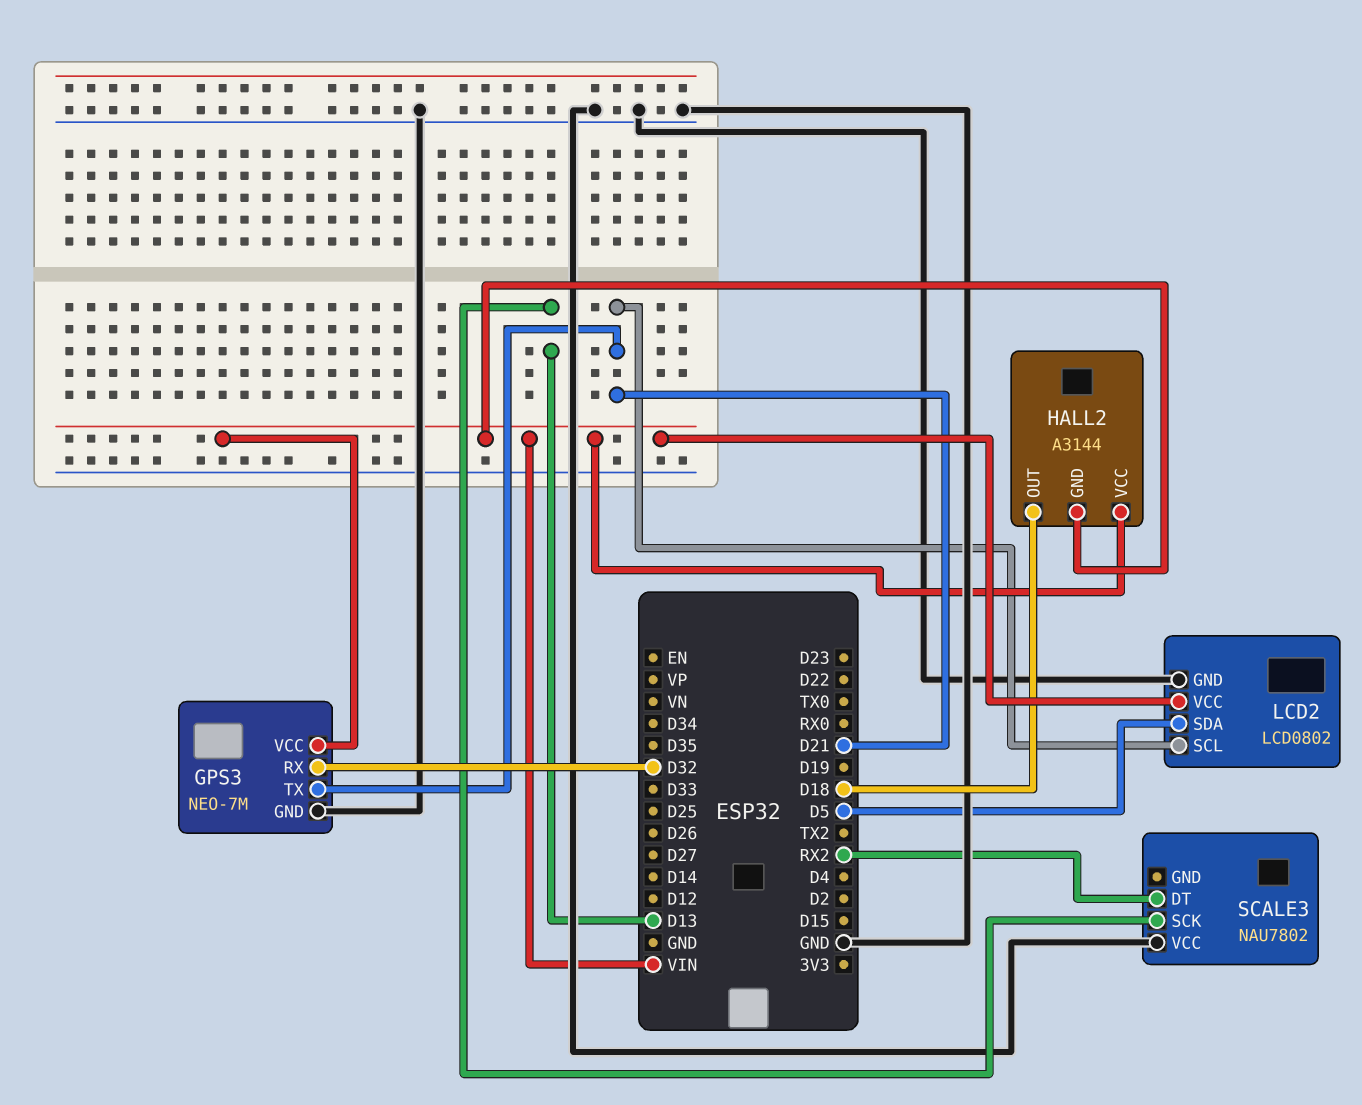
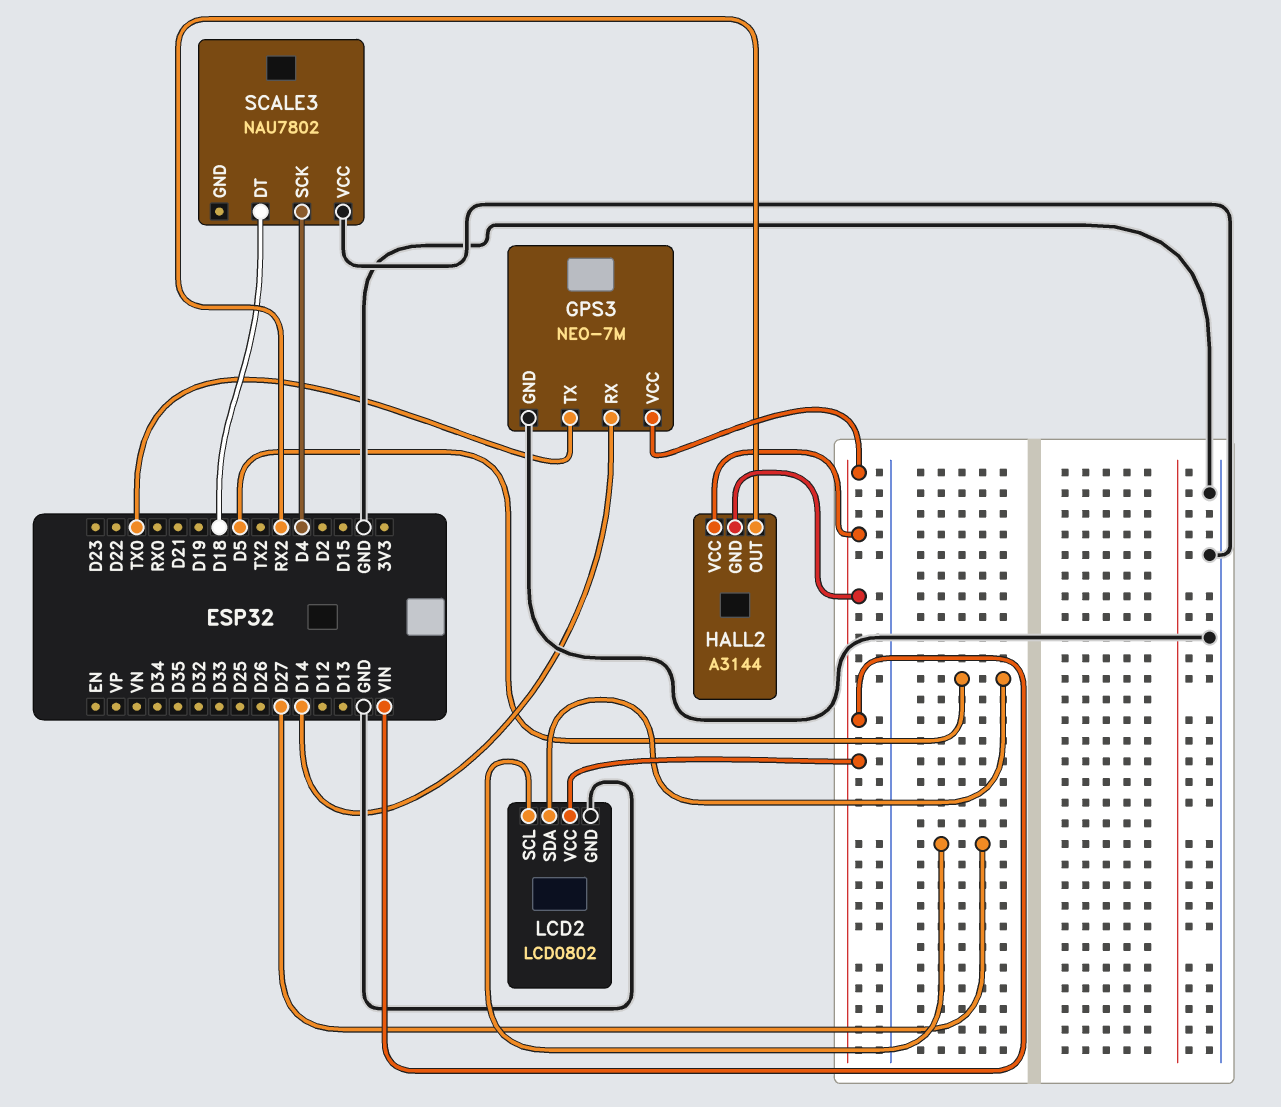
GPS3 pin RX: D32 -> D14
GPS3 pin TX: D21 -> TX0
HALL2 pin OUT: D18 -> RX2
LCD2 pin SCL: D21 -> D27
SCALE3 pin DT: RX2 -> D18
SCALE3 pin SCK: D13 -> D4

